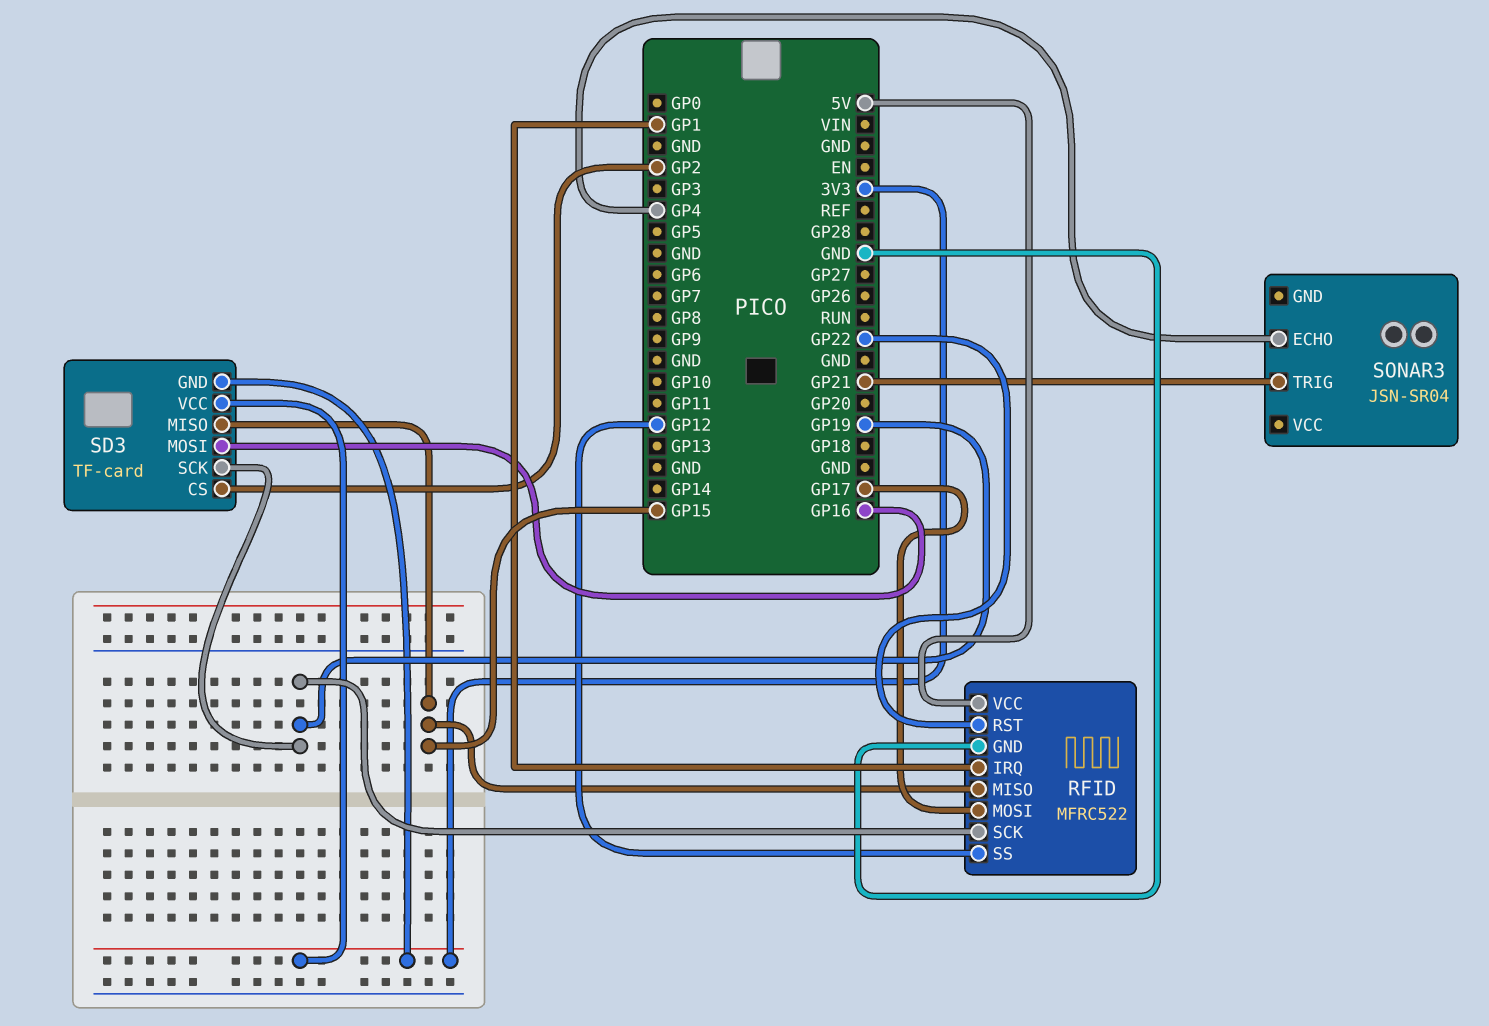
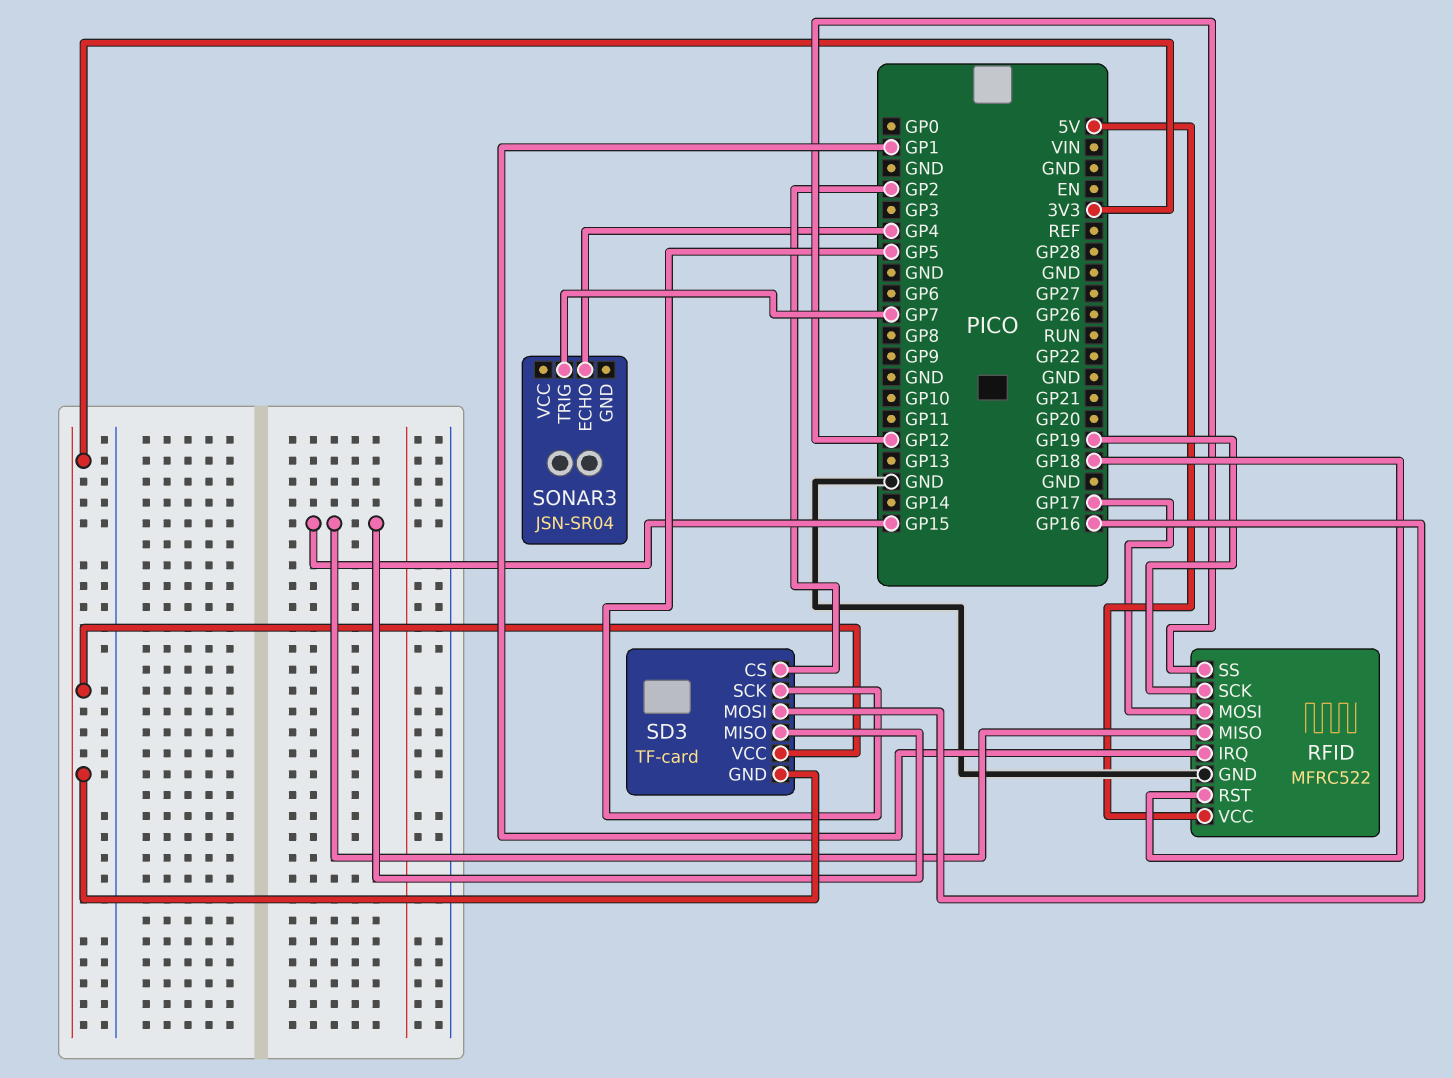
RFID pin RST: GP22 -> GP18
SD3 pin SCK: GP19 -> GP5
SONAR3 pin TRIG: GP21 -> GP7

